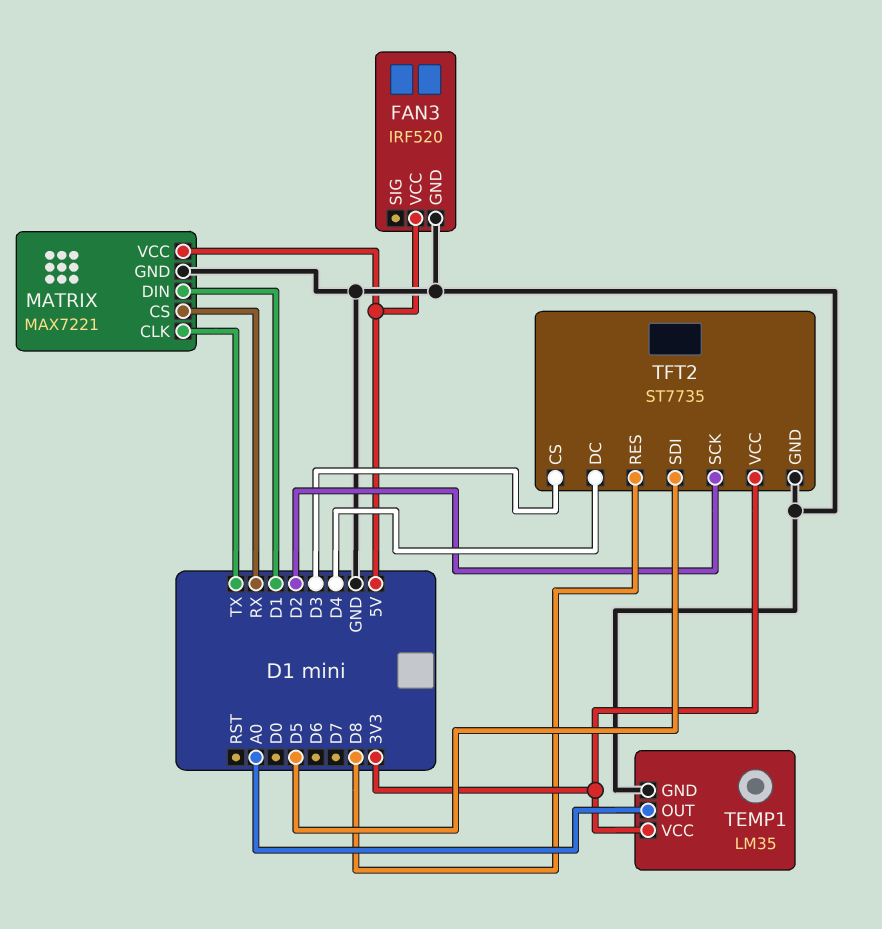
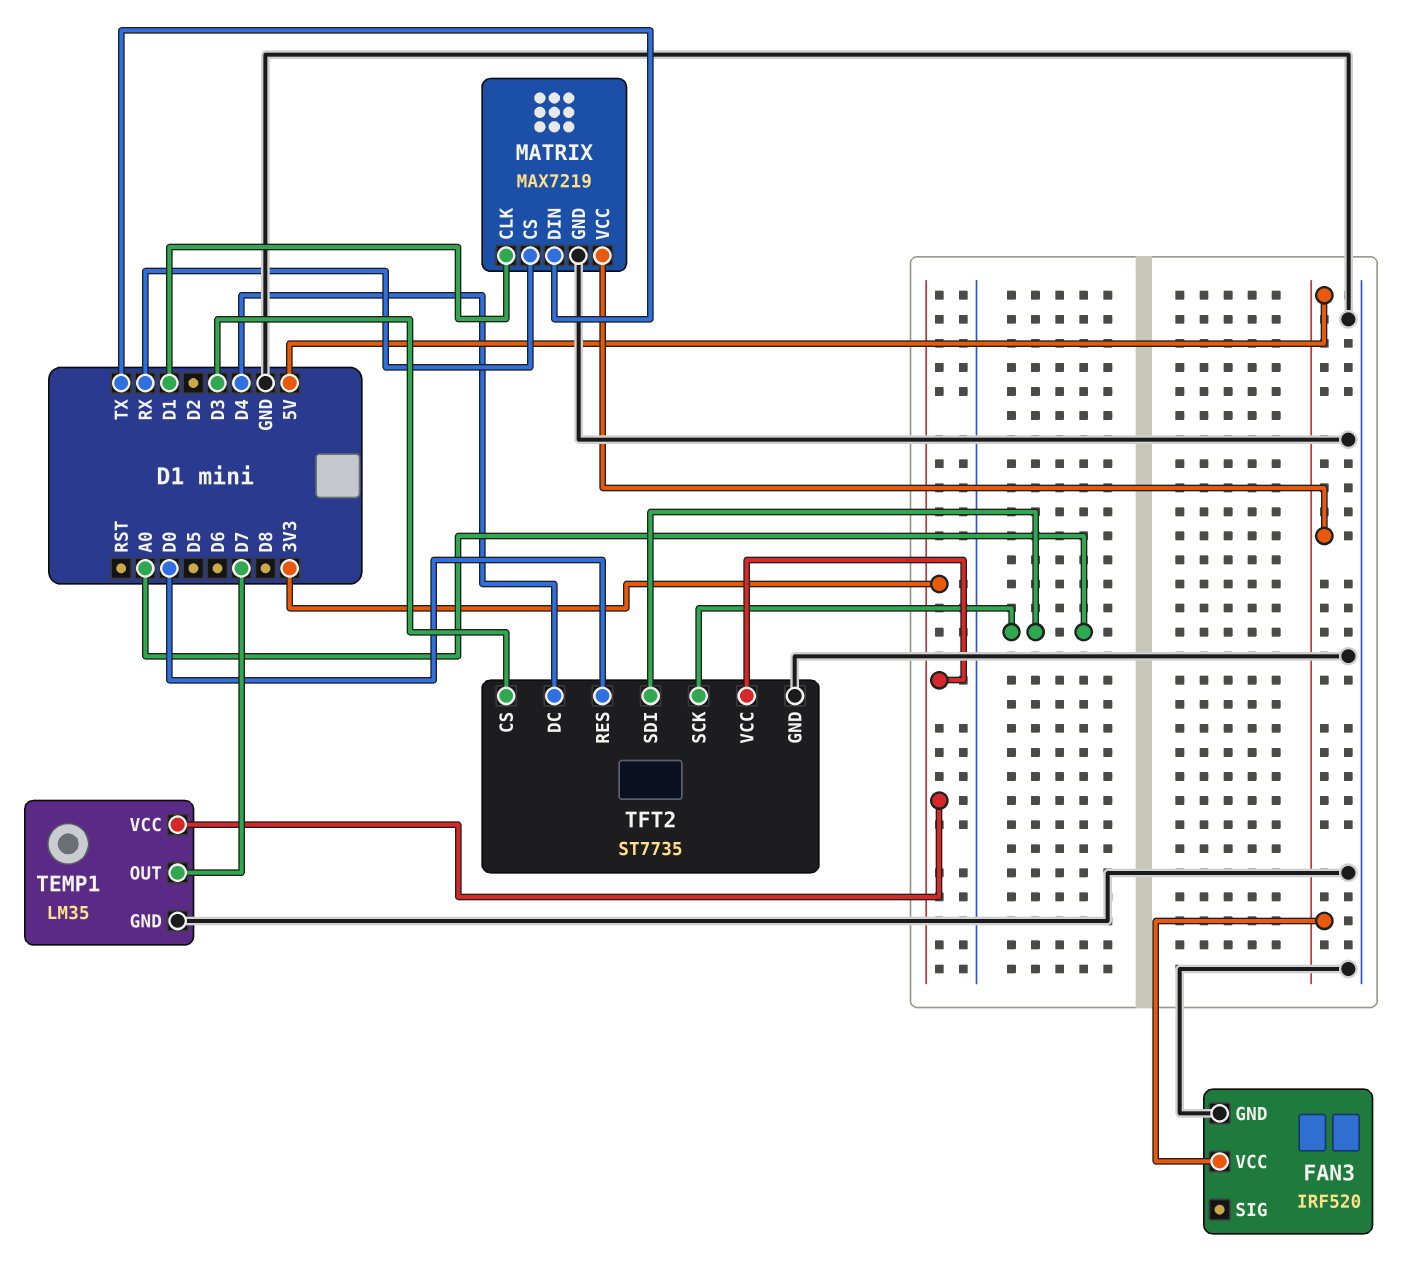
MATRIX: MAX7221 -> MAX7219
MATRIX pin CLK: TX -> D1
MATRIX pin DIN: D1 -> TX
TEMP1 pin OUT: A0 -> D7
TFT2 pin RES: D8 -> D0
TFT2 pin SCK: D2 -> A0
TFT2 pin SDI: D5 -> A0

